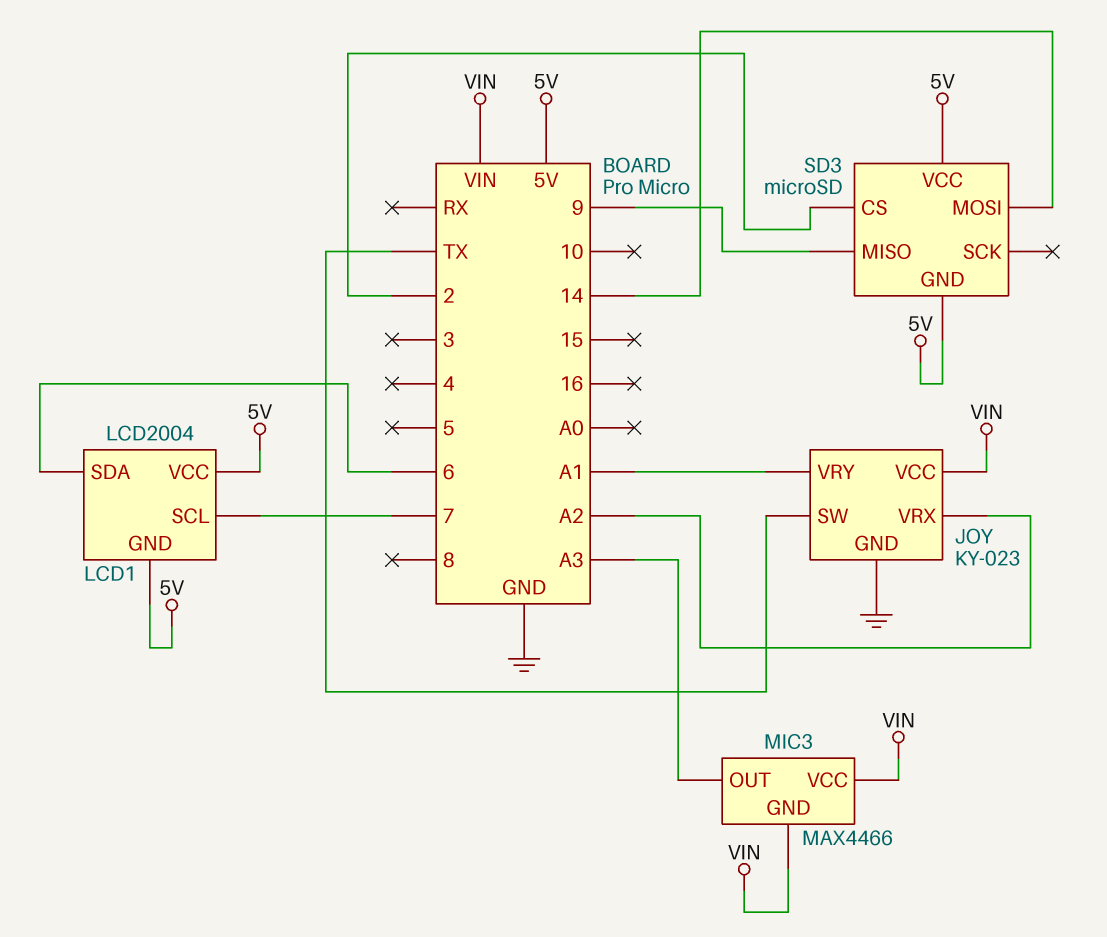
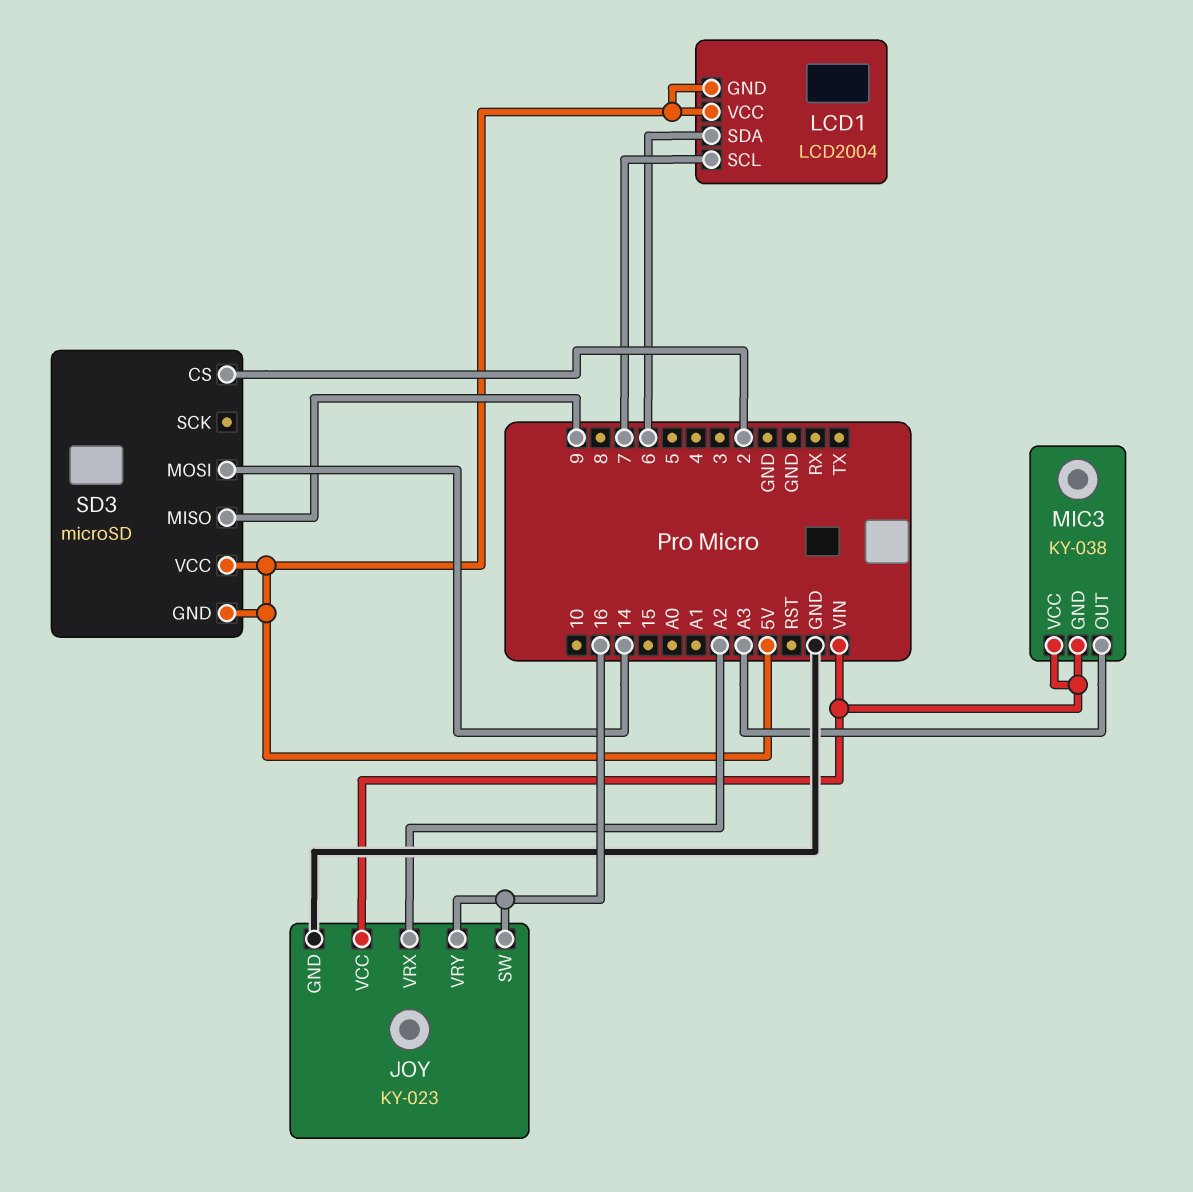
JOY pin SW: TX -> 16
JOY pin VRY: A1 -> 16
MIC3: MAX4466 -> KY-038

